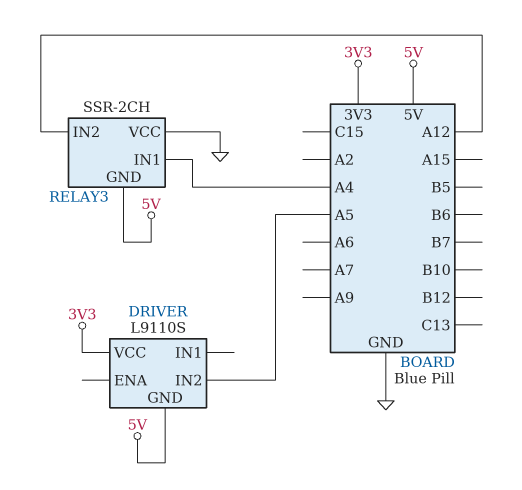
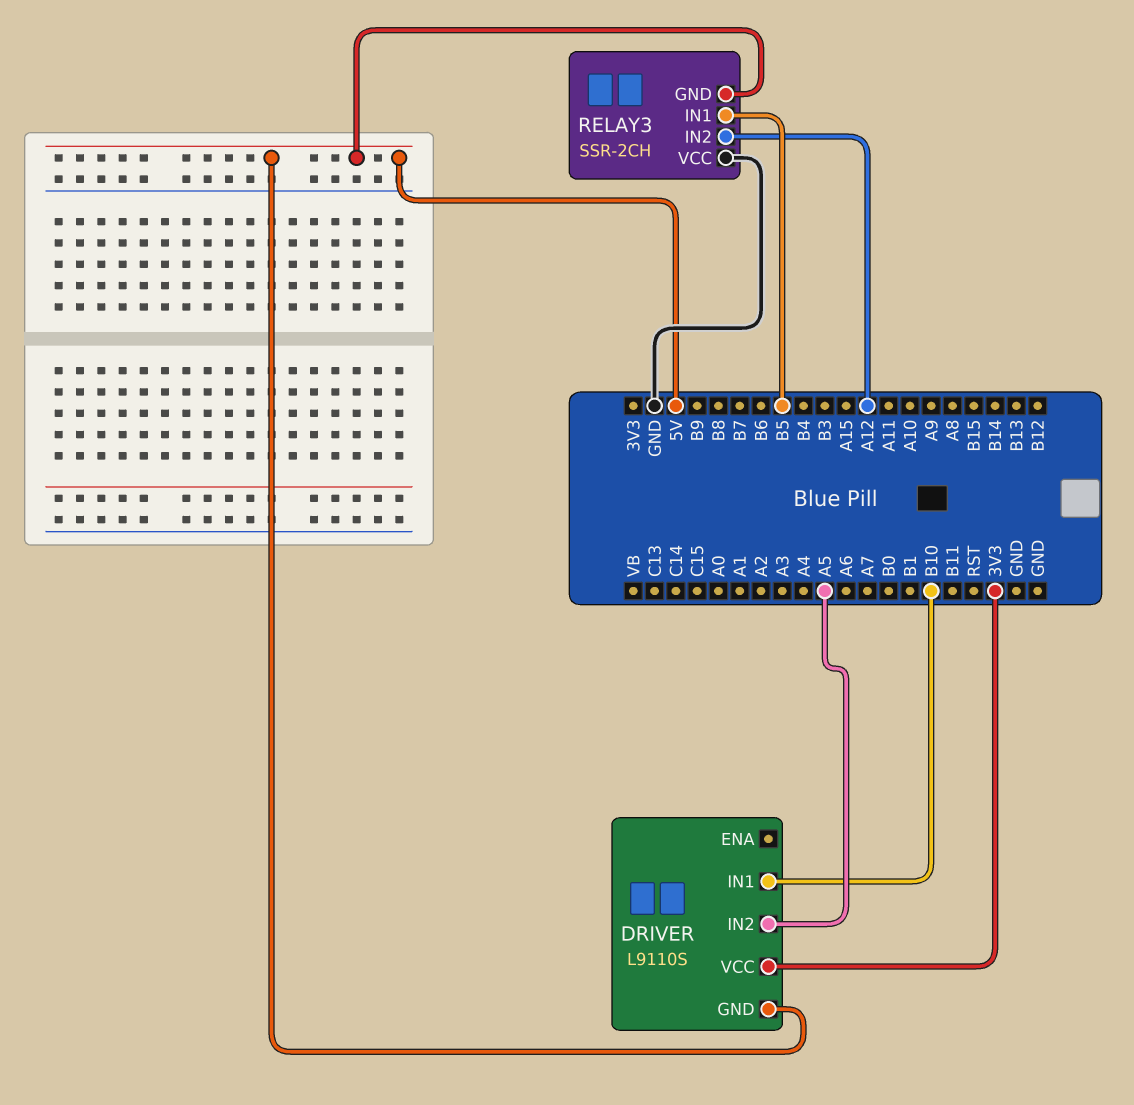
DRIVER pin IN1: none -> B10
RELAY3 pin IN1: A4 -> B5

